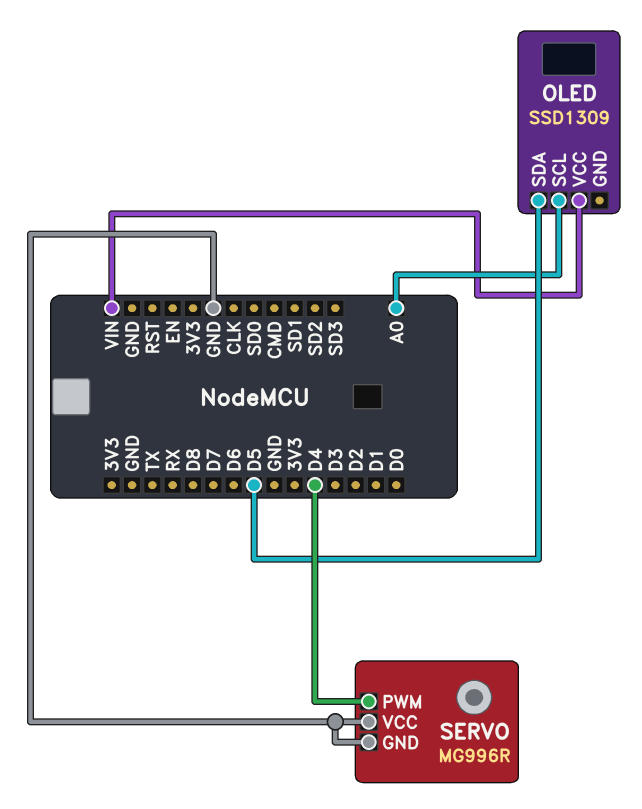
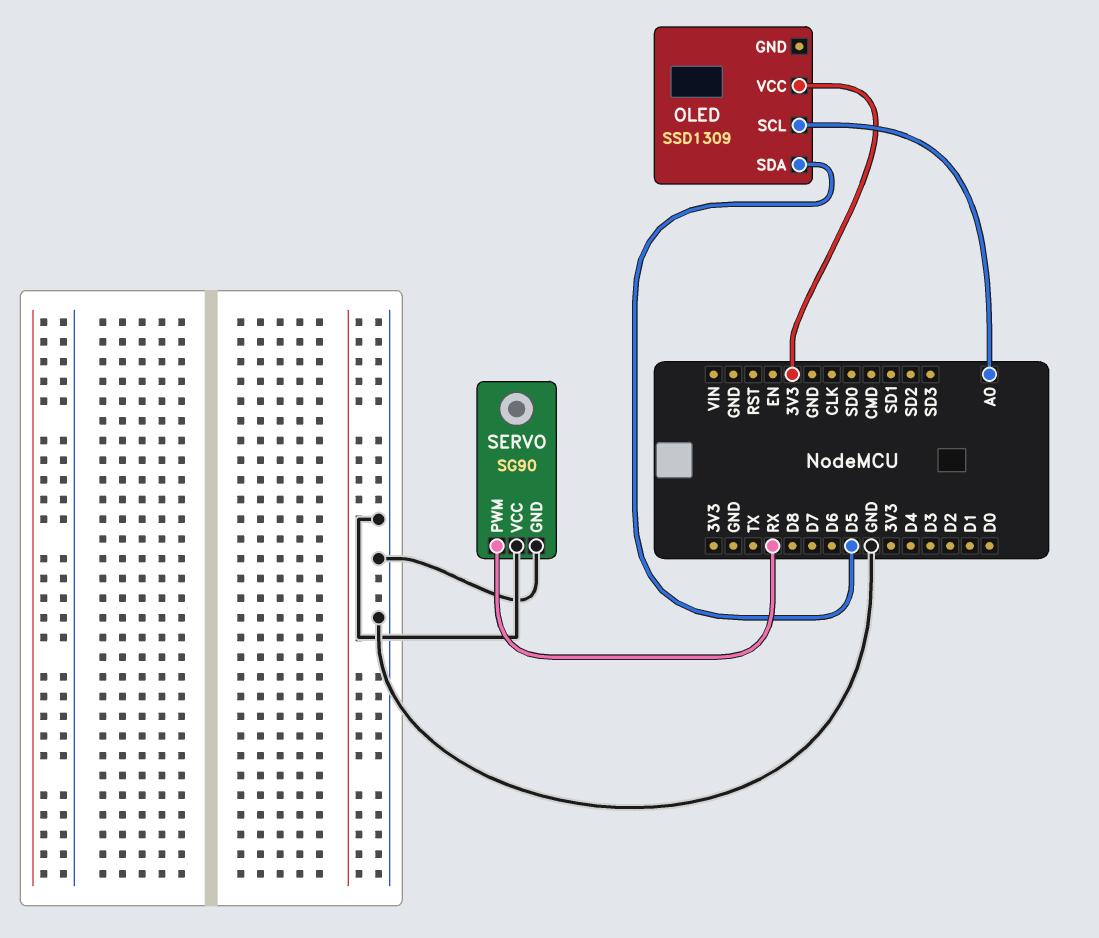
OLED pin VCC: VIN -> 3V3
SERVO: MG996R -> SG90
SERVO pin PWM: D4 -> RX

